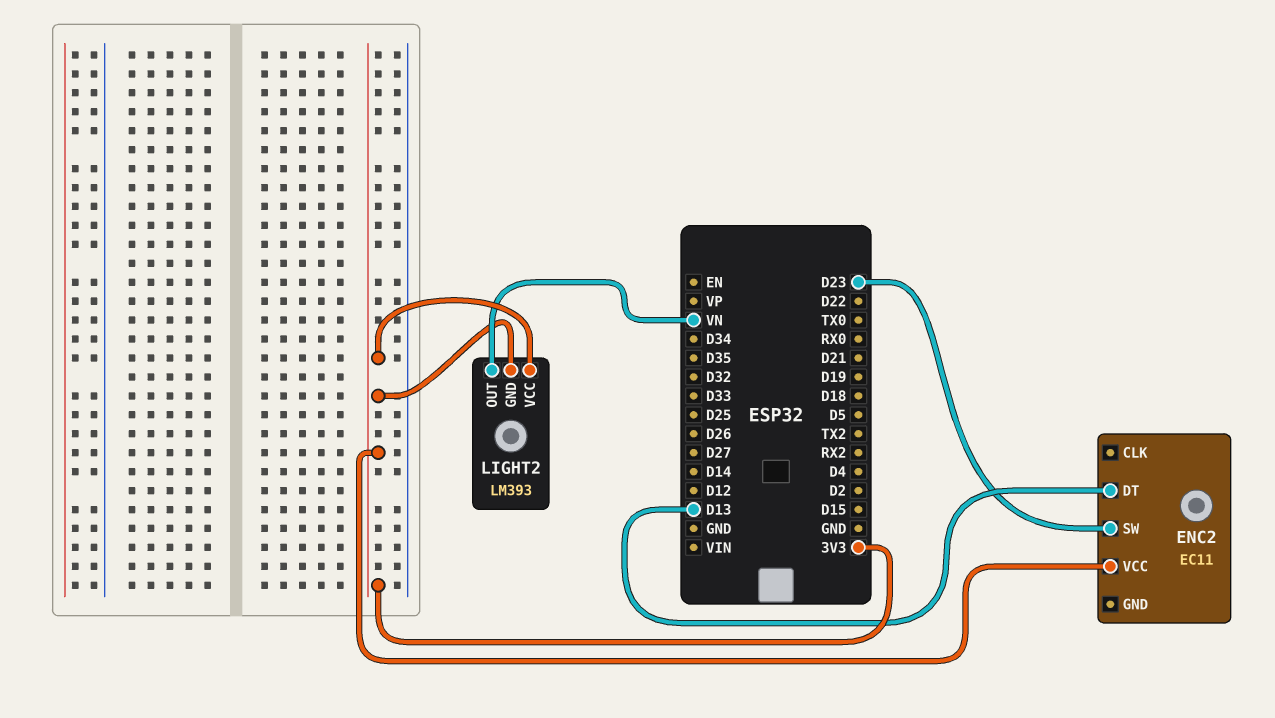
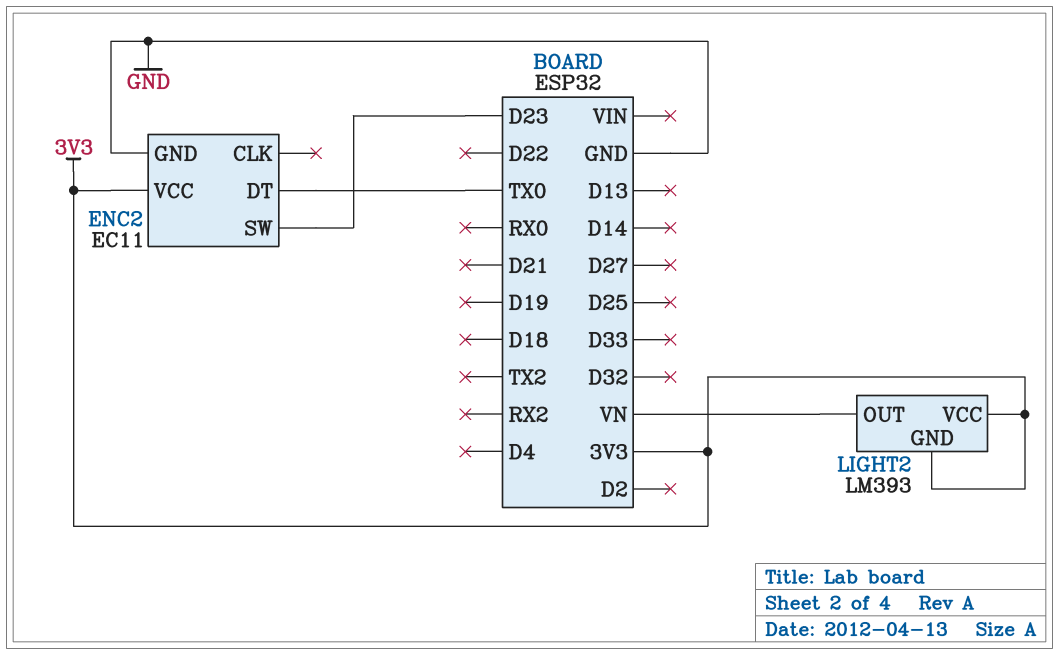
ENC2 pin DT: D13 -> TX0
ENC2 pin GND: none -> GND

